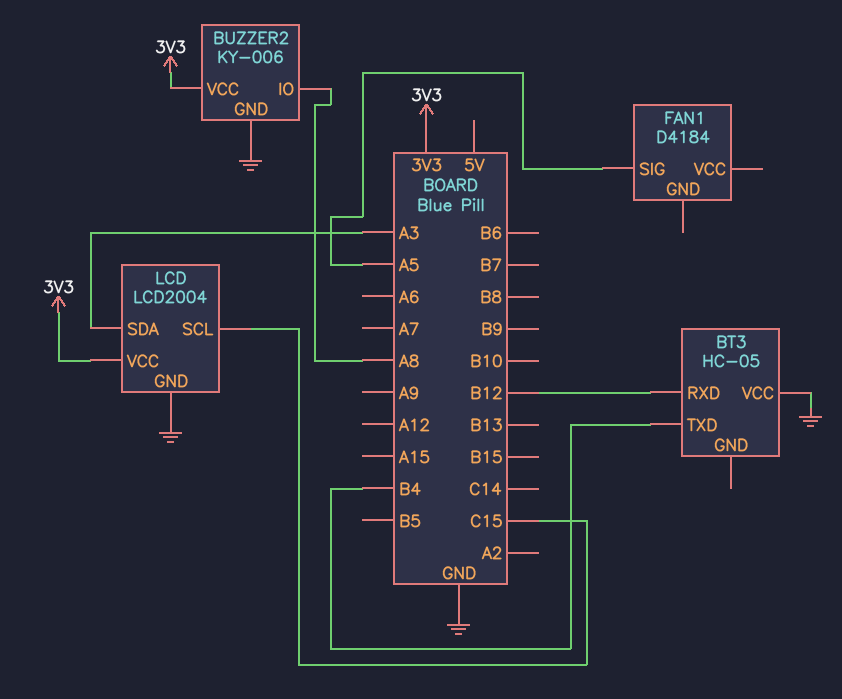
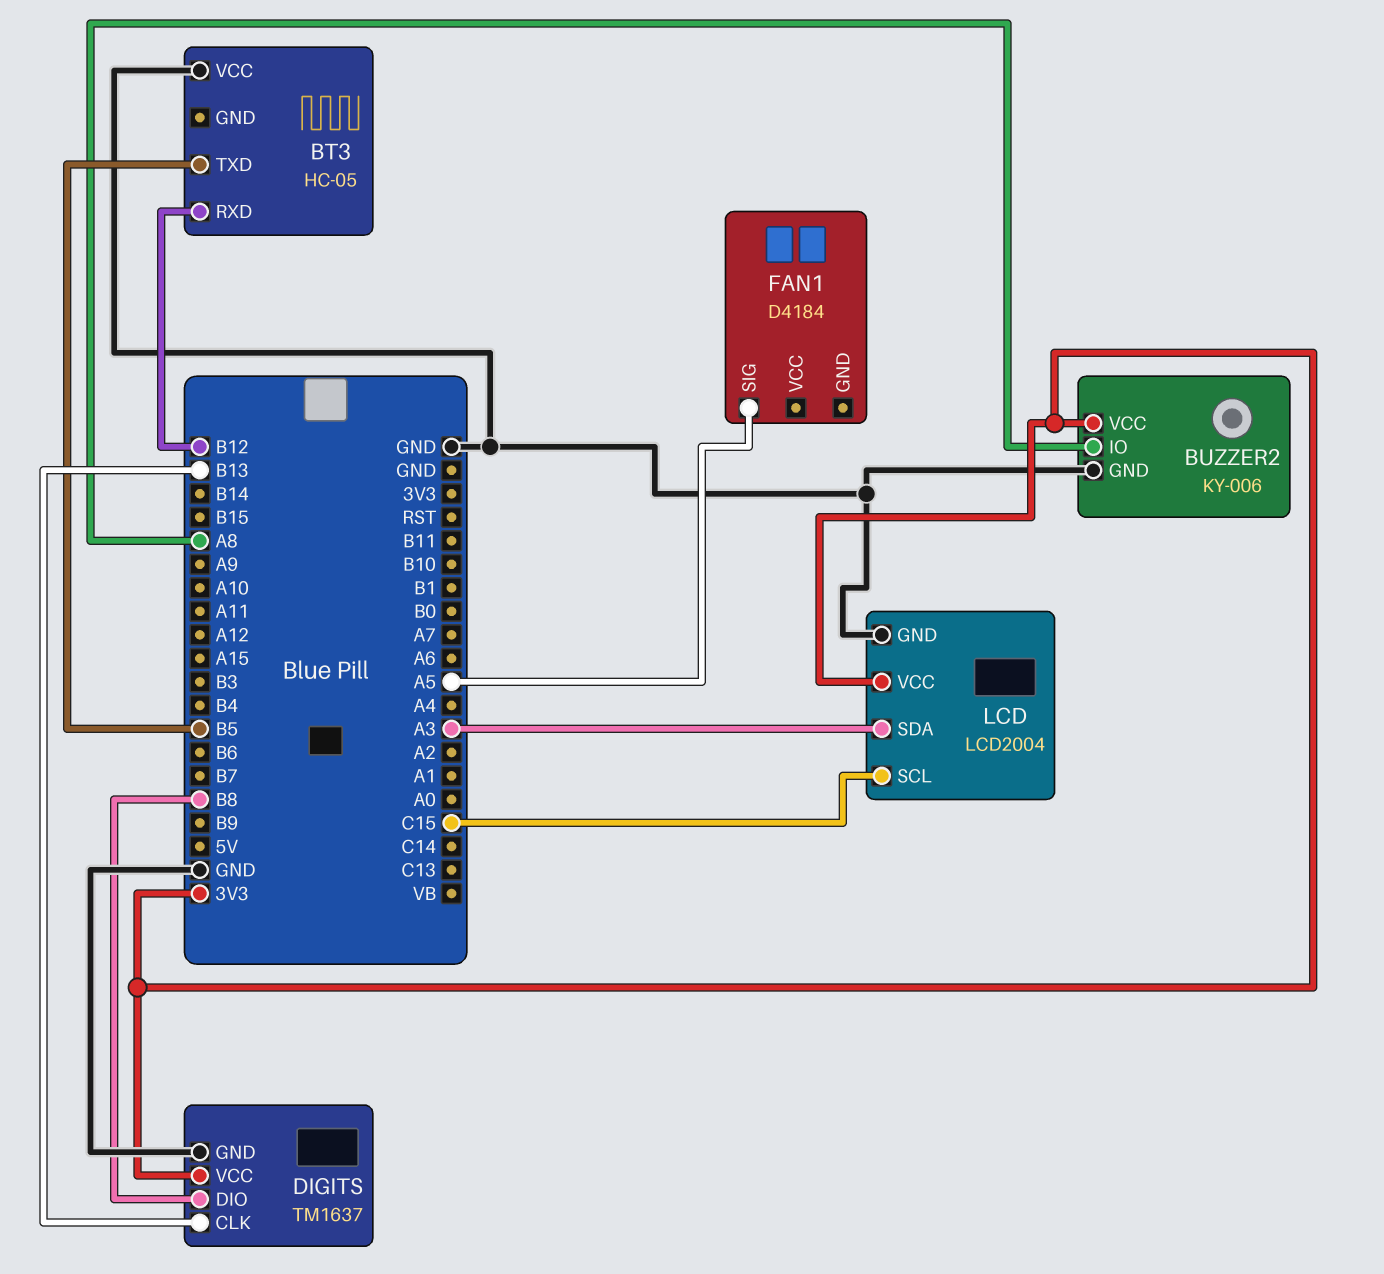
BT3 pin TXD: B4 -> B5
DIGITS: none -> TM1637
DIGITS pin CLK: none -> B13
DIGITS pin DIO: none -> B8
DIGITS pin GND: none -> GND
DIGITS pin VCC: none -> 3V3

